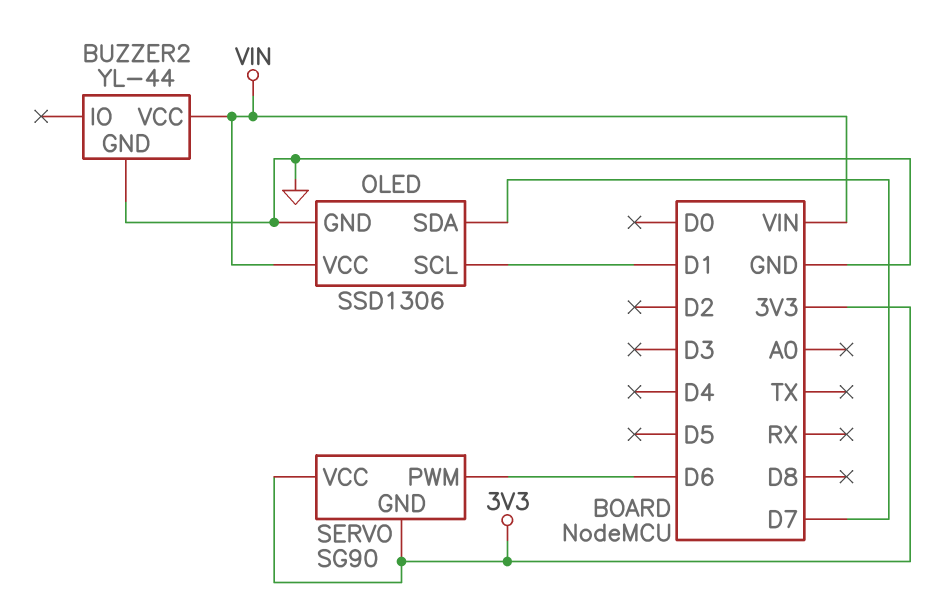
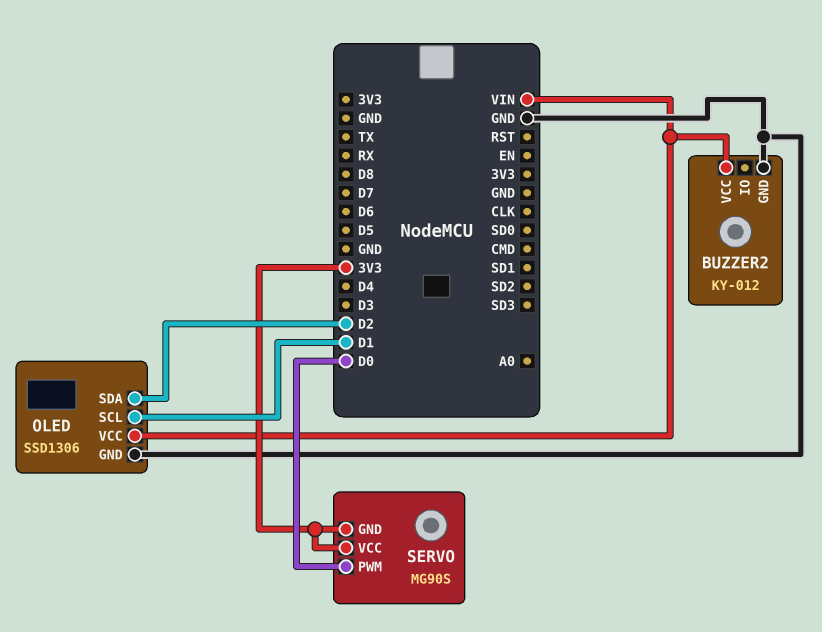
BUZZER2: YL-44 -> KY-012
OLED pin SDA: D7 -> D2
SERVO: SG90 -> MG90S
SERVO pin PWM: D6 -> D0

